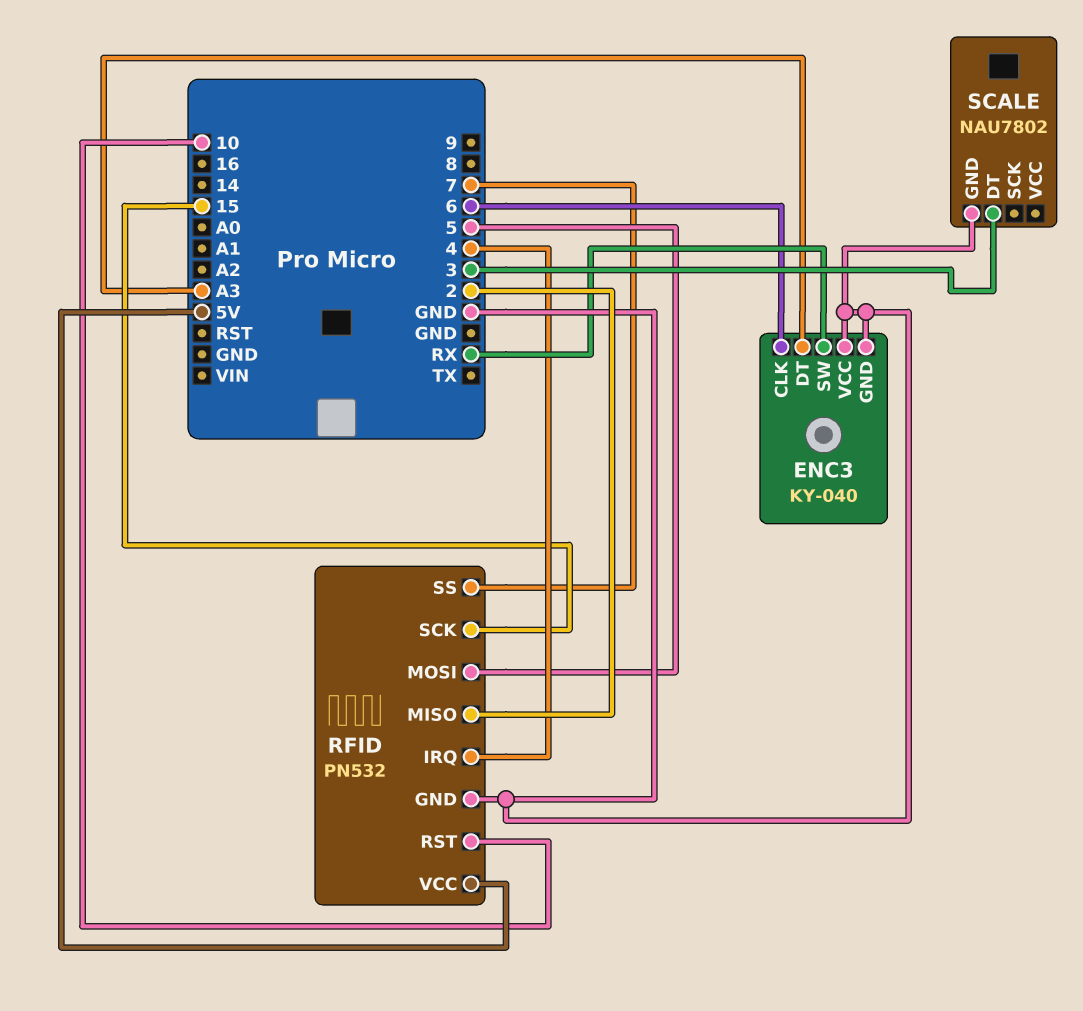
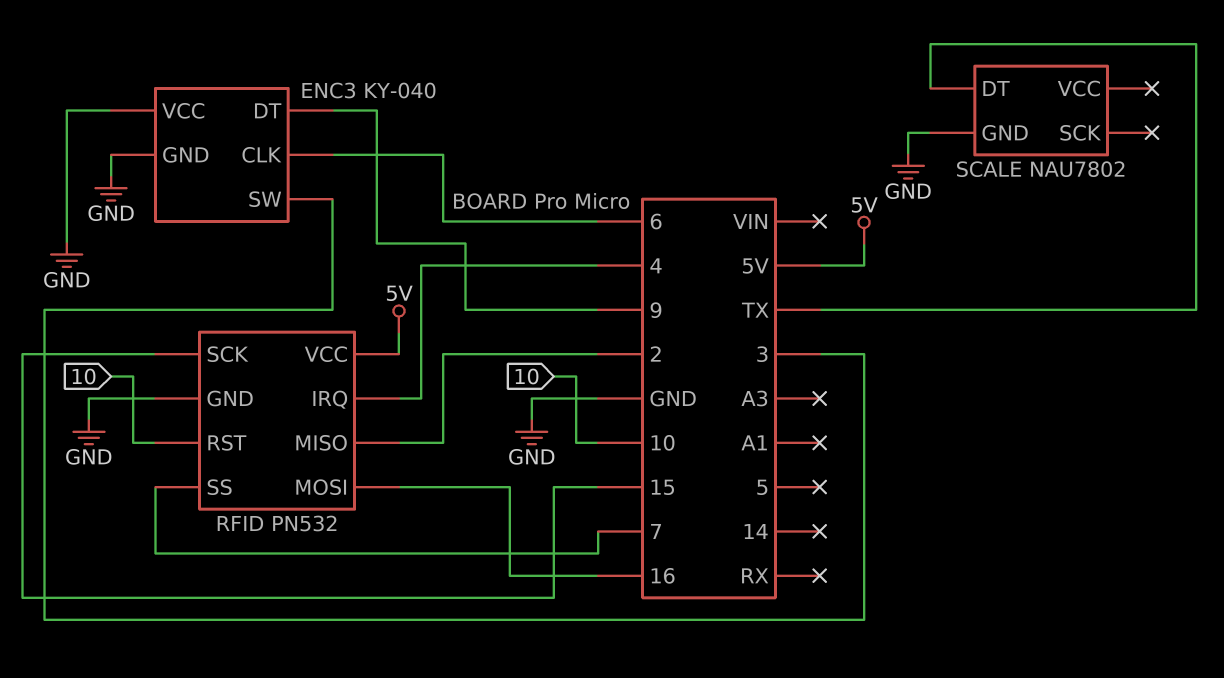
ENC3 pin DT: A3 -> 9
ENC3 pin SW: RX -> 3
RFID pin MOSI: 5 -> 16
SCALE pin DT: 3 -> TX

